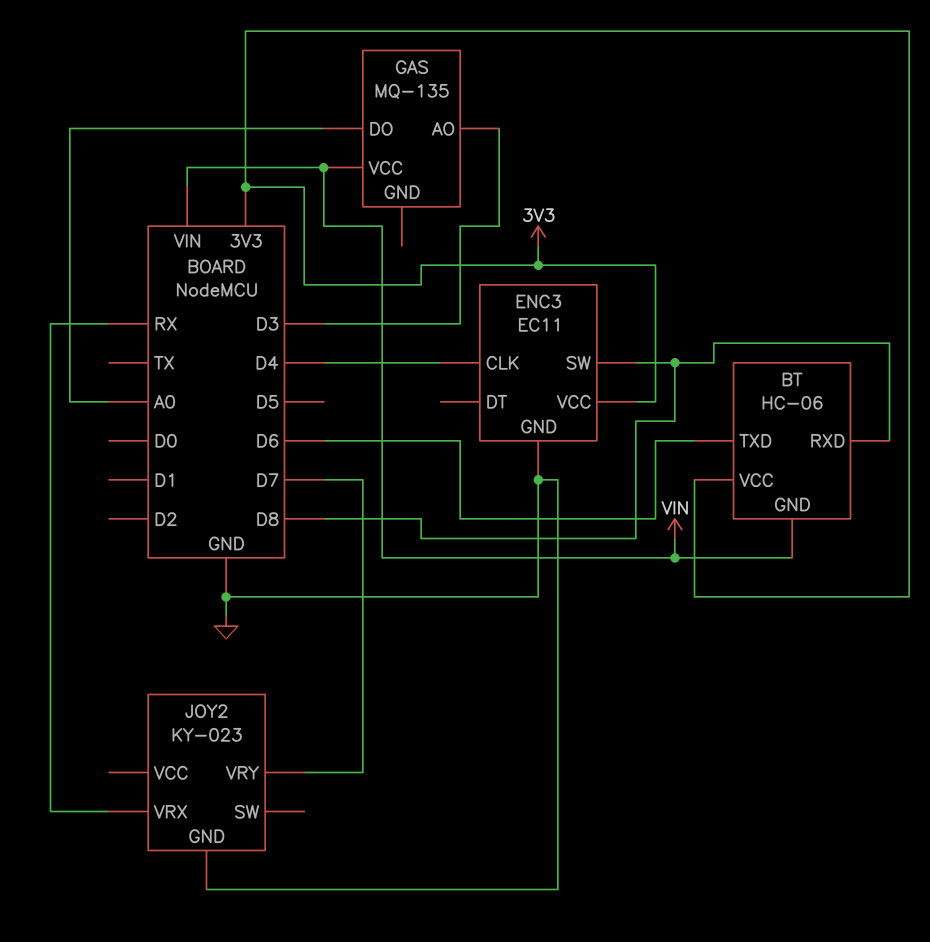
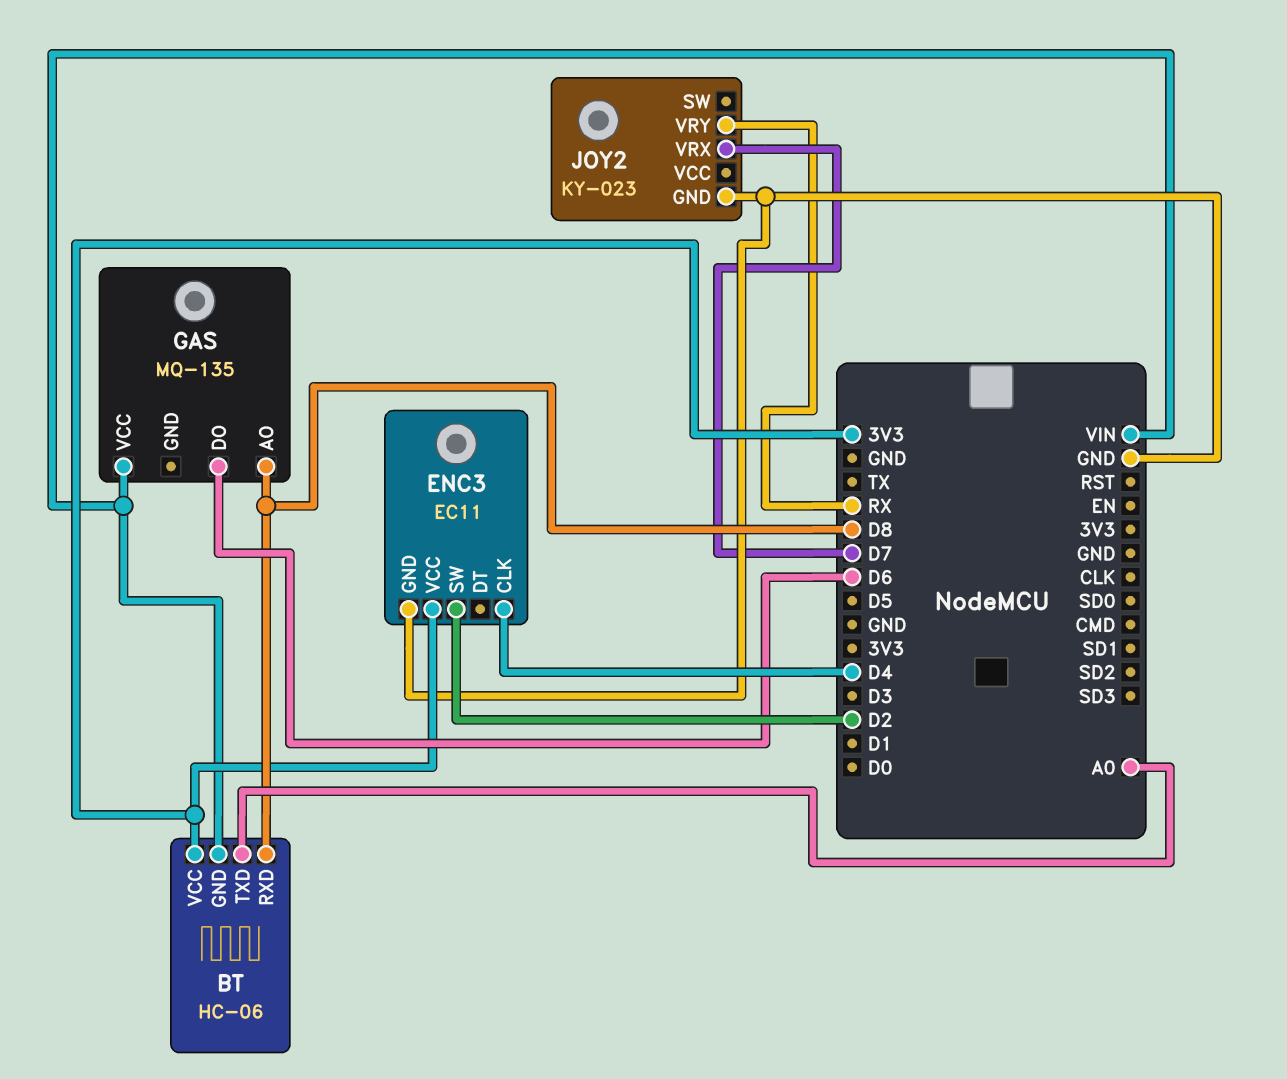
BT pin TXD: D6 -> A0
ENC3 pin SW: D8 -> D2
GAS pin AO: D3 -> D8
GAS pin DO: A0 -> D6
JOY2 pin VRX: RX -> D7
JOY2 pin VRY: D7 -> RX

